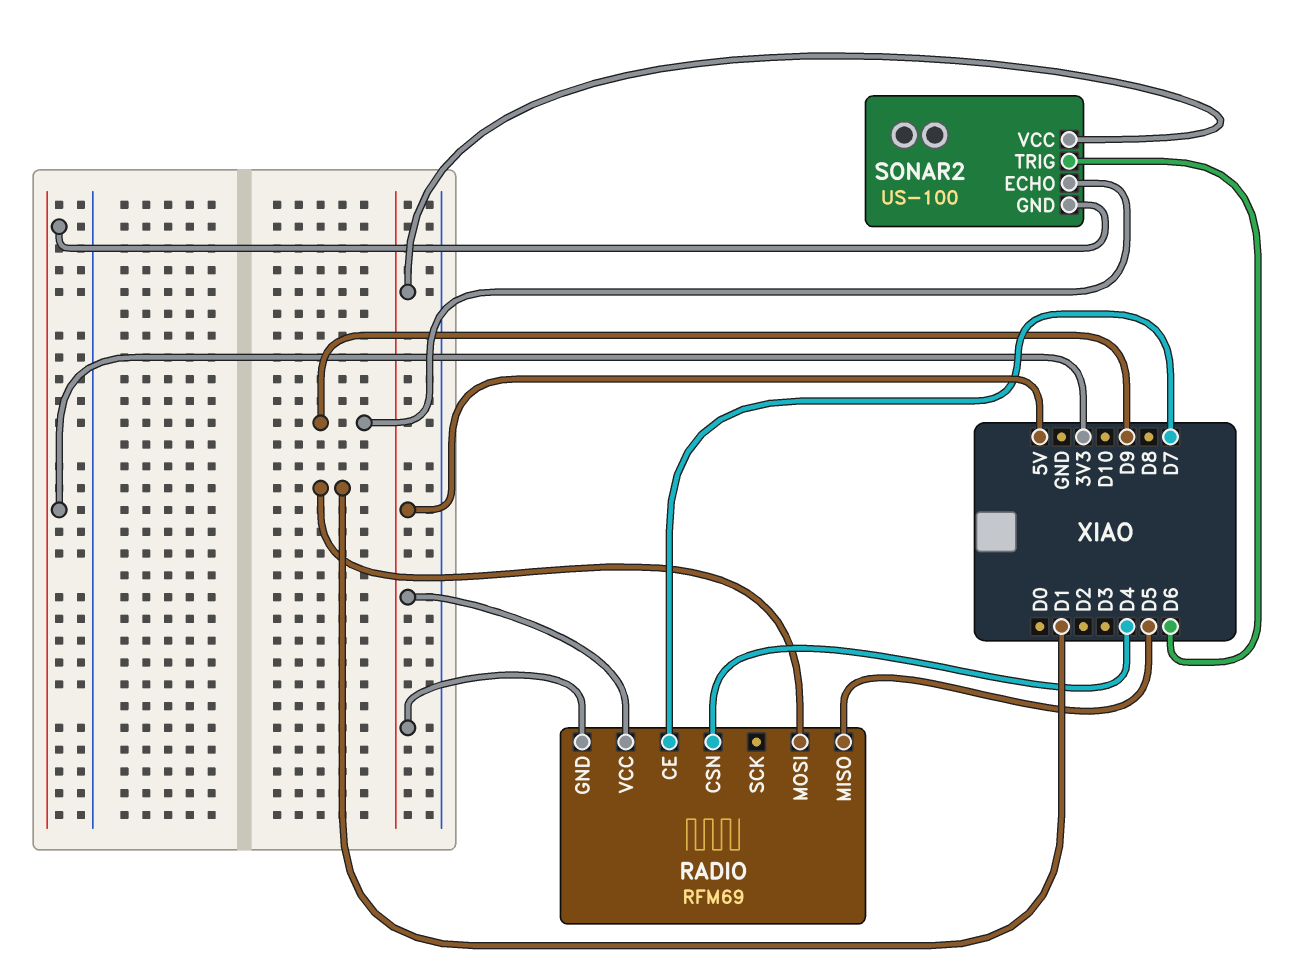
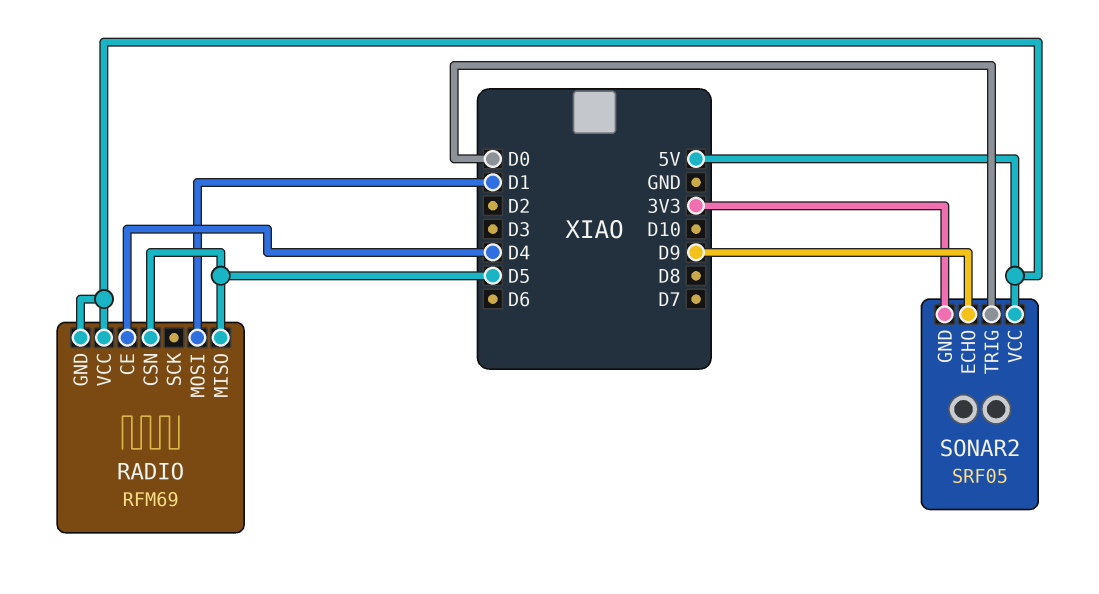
RADIO pin CE: D7 -> D4
RADIO pin CSN: D4 -> D5
SONAR2: US-100 -> SRF05
SONAR2 pin TRIG: D6 -> D0

